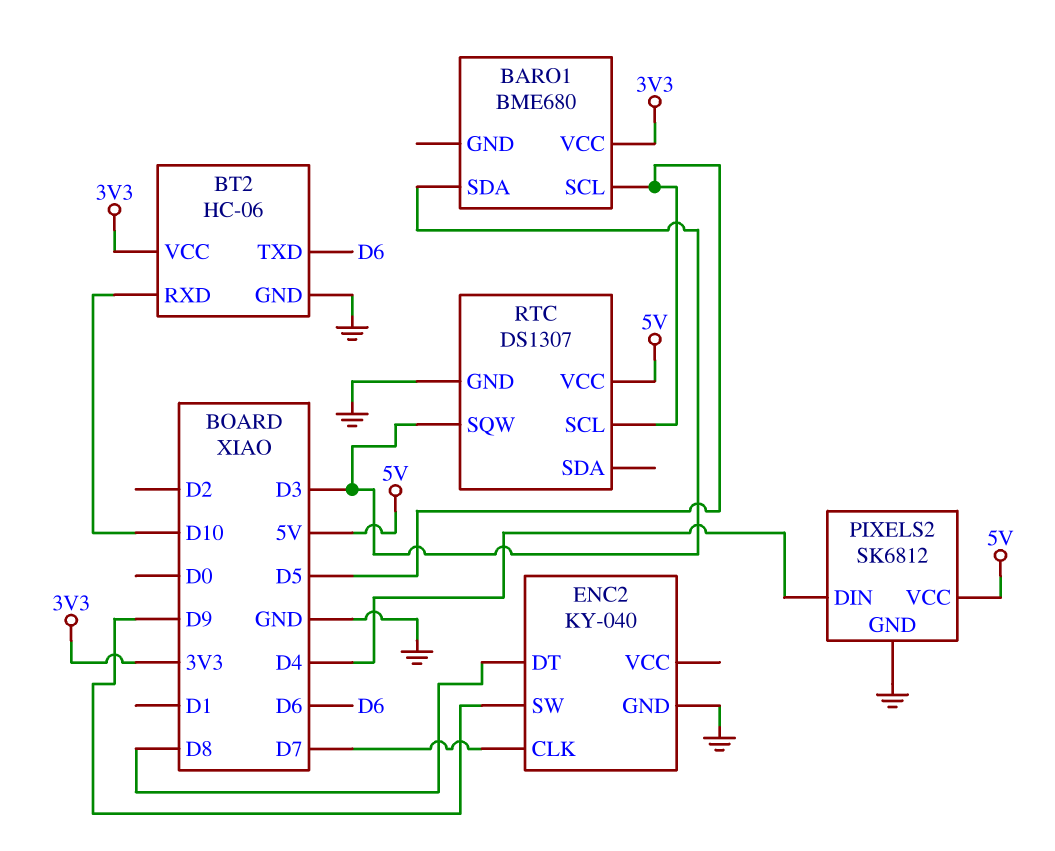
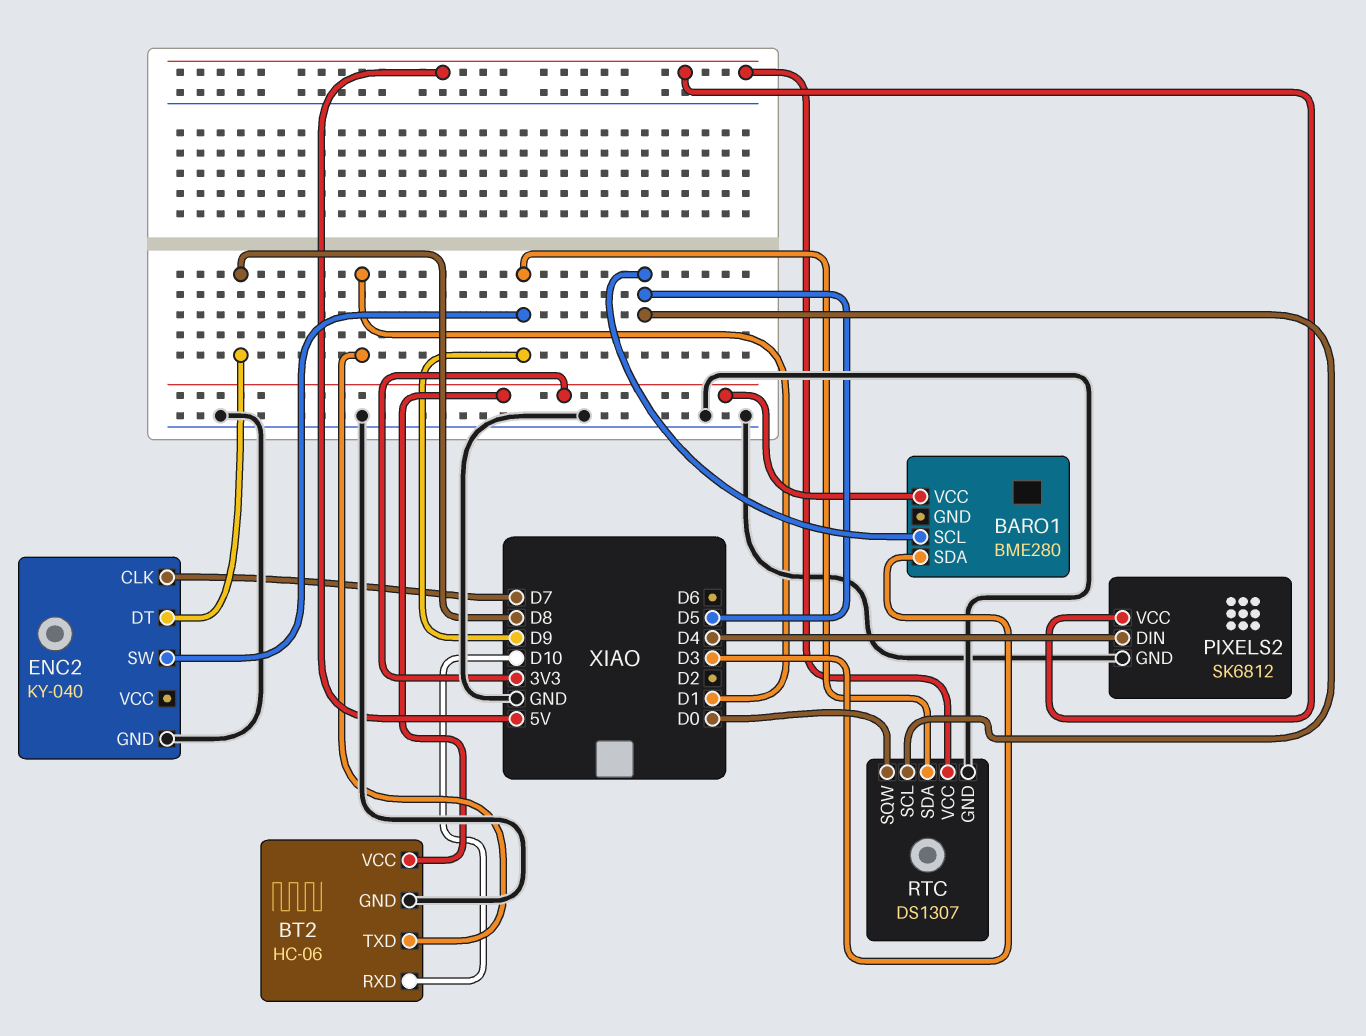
BARO1: BME680 -> BME280
BT2 pin TXD: D6 -> D1
RTC pin SDA: none -> D9
RTC pin SQW: D3 -> D0

